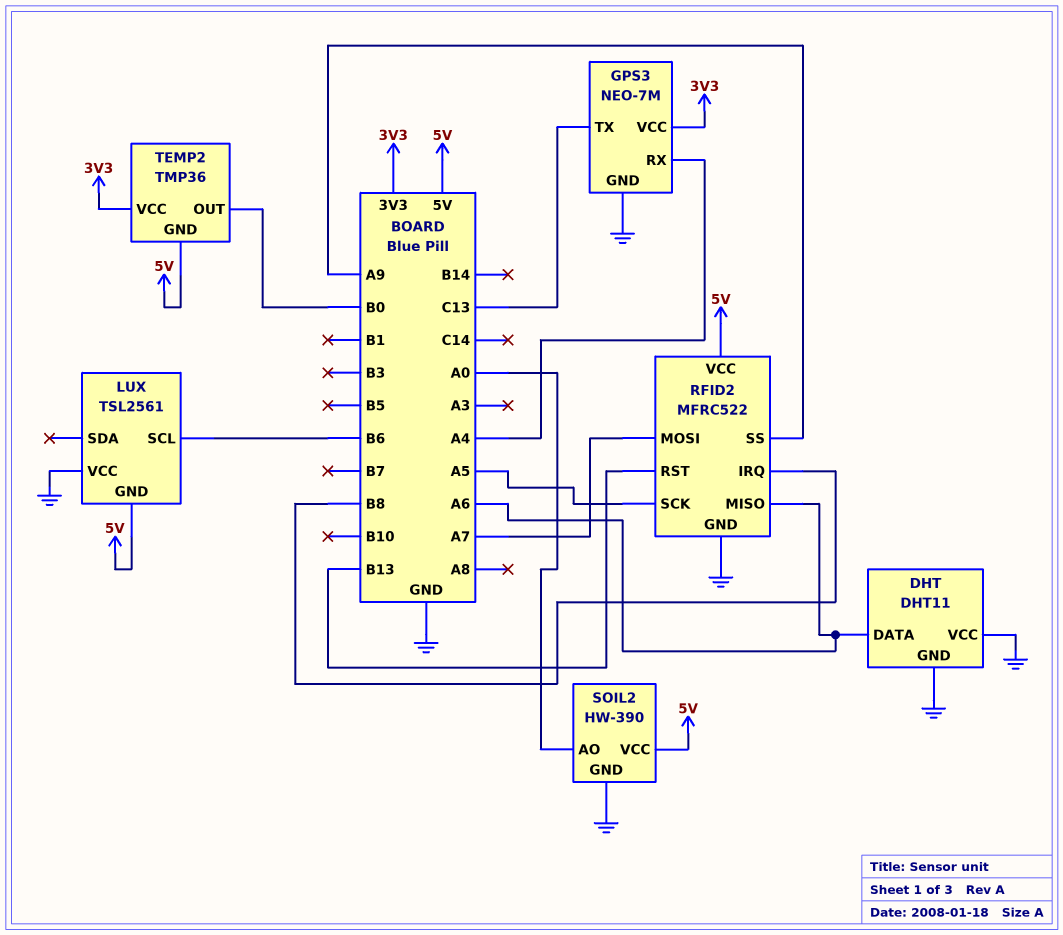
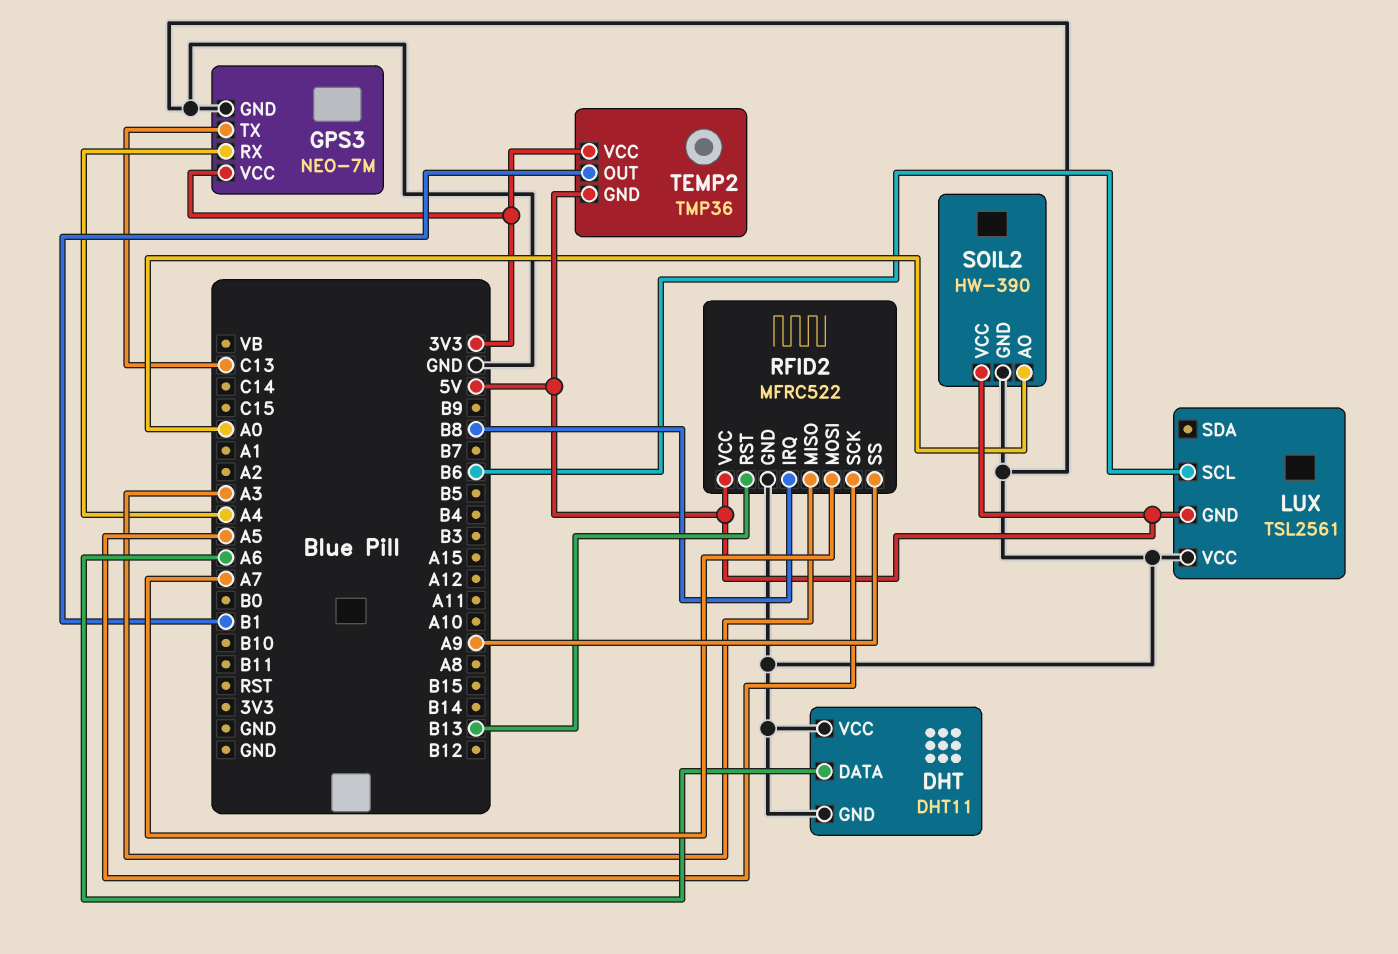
RFID2 pin MISO: A6 -> A3
TEMP2 pin OUT: B0 -> B1

